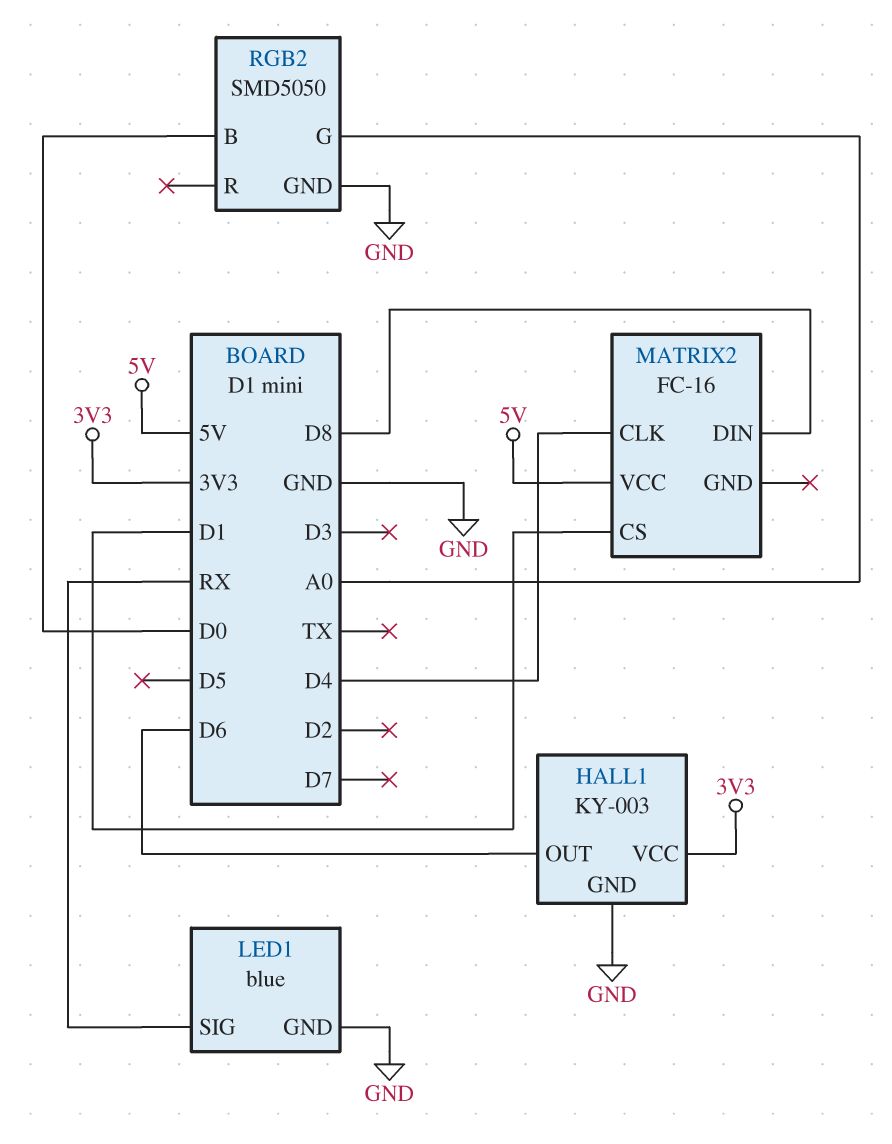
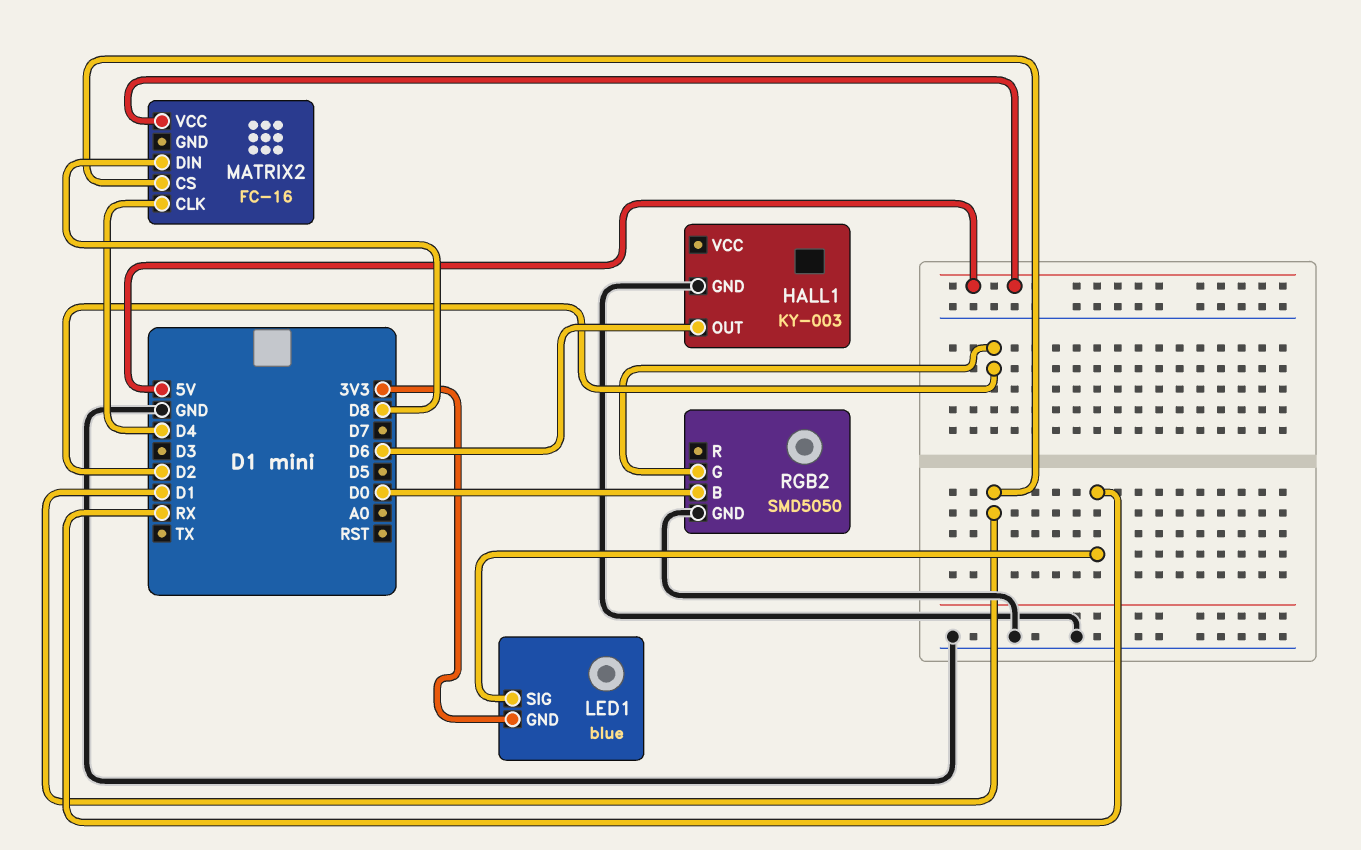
HALL1 pin VCC: 3V3 -> none
LED1 pin GND: GND -> 3V3
RGB2 pin G: A0 -> D2

